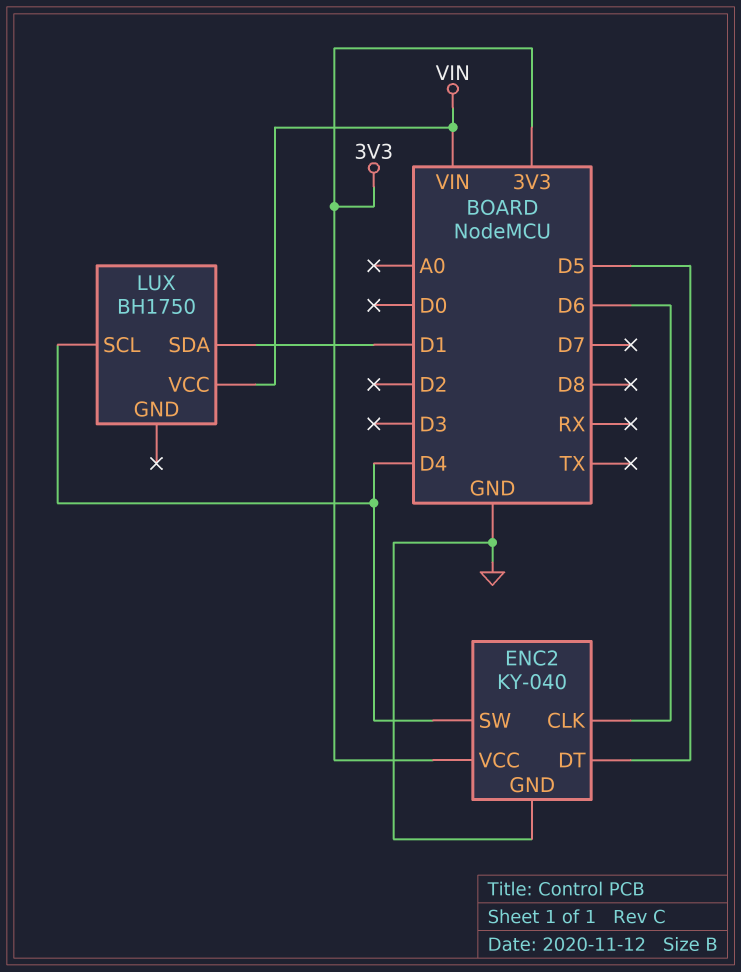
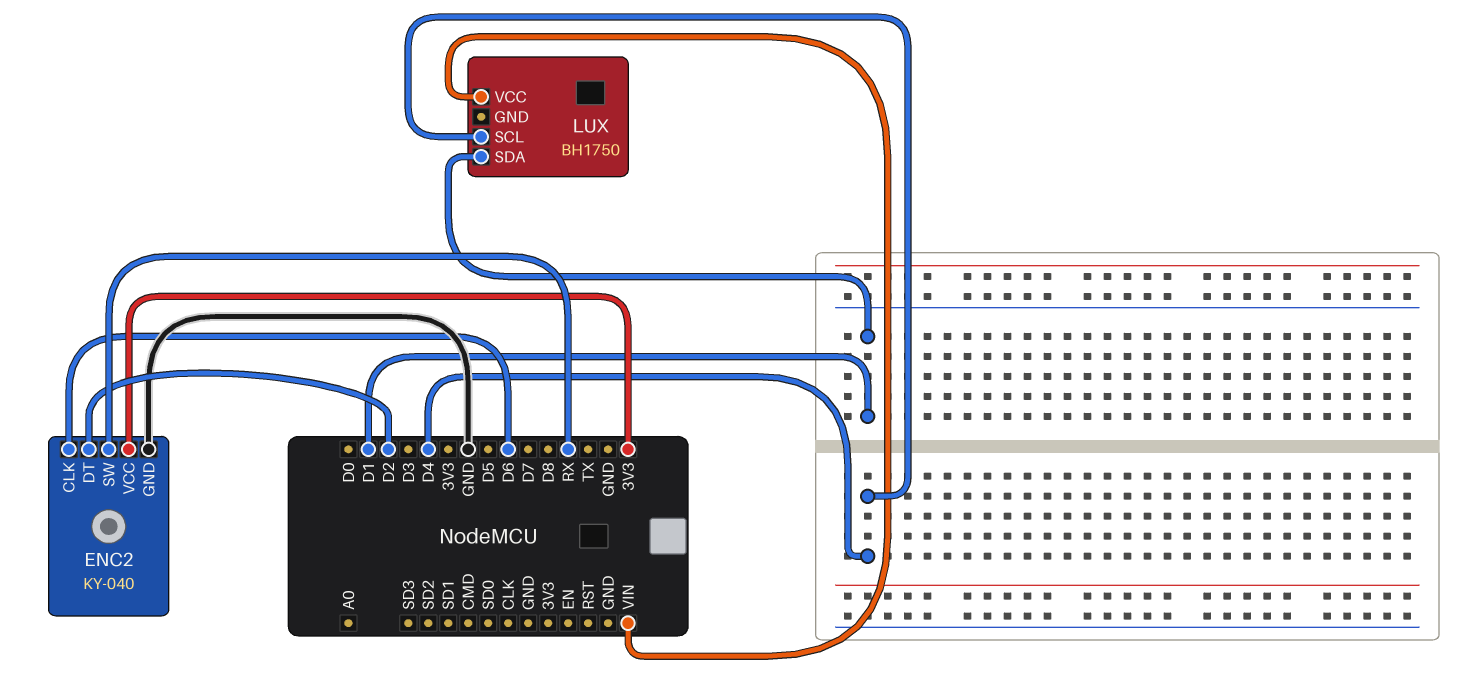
ENC2 pin DT: D5 -> D2
ENC2 pin SW: D4 -> RX

